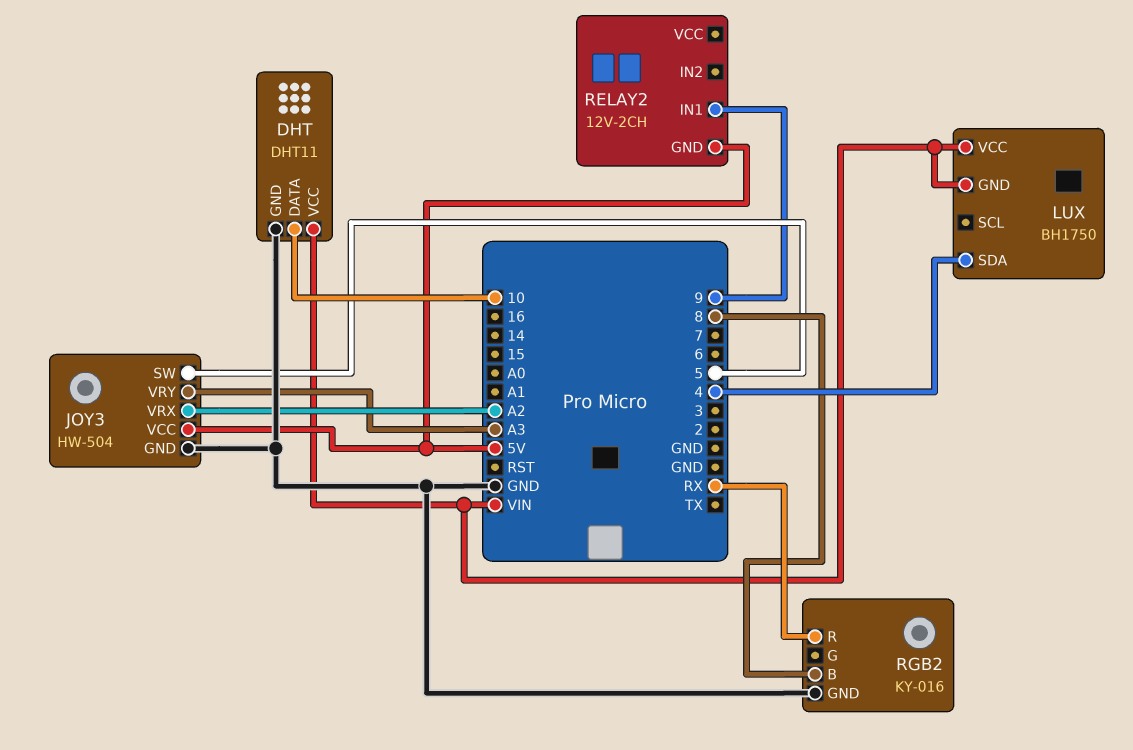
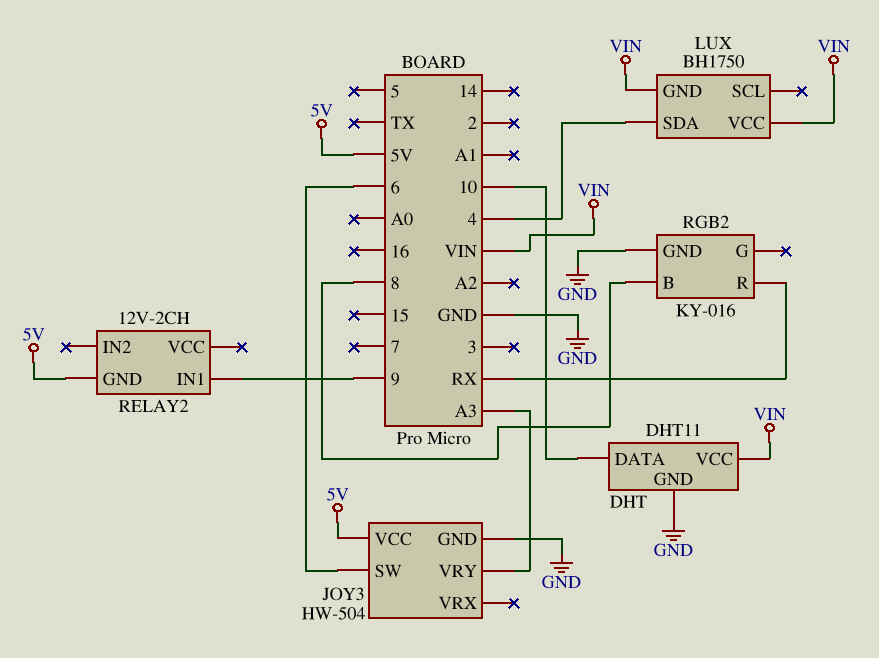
JOY3 pin SW: 5 -> 6
JOY3 pin VRX: A2 -> none

